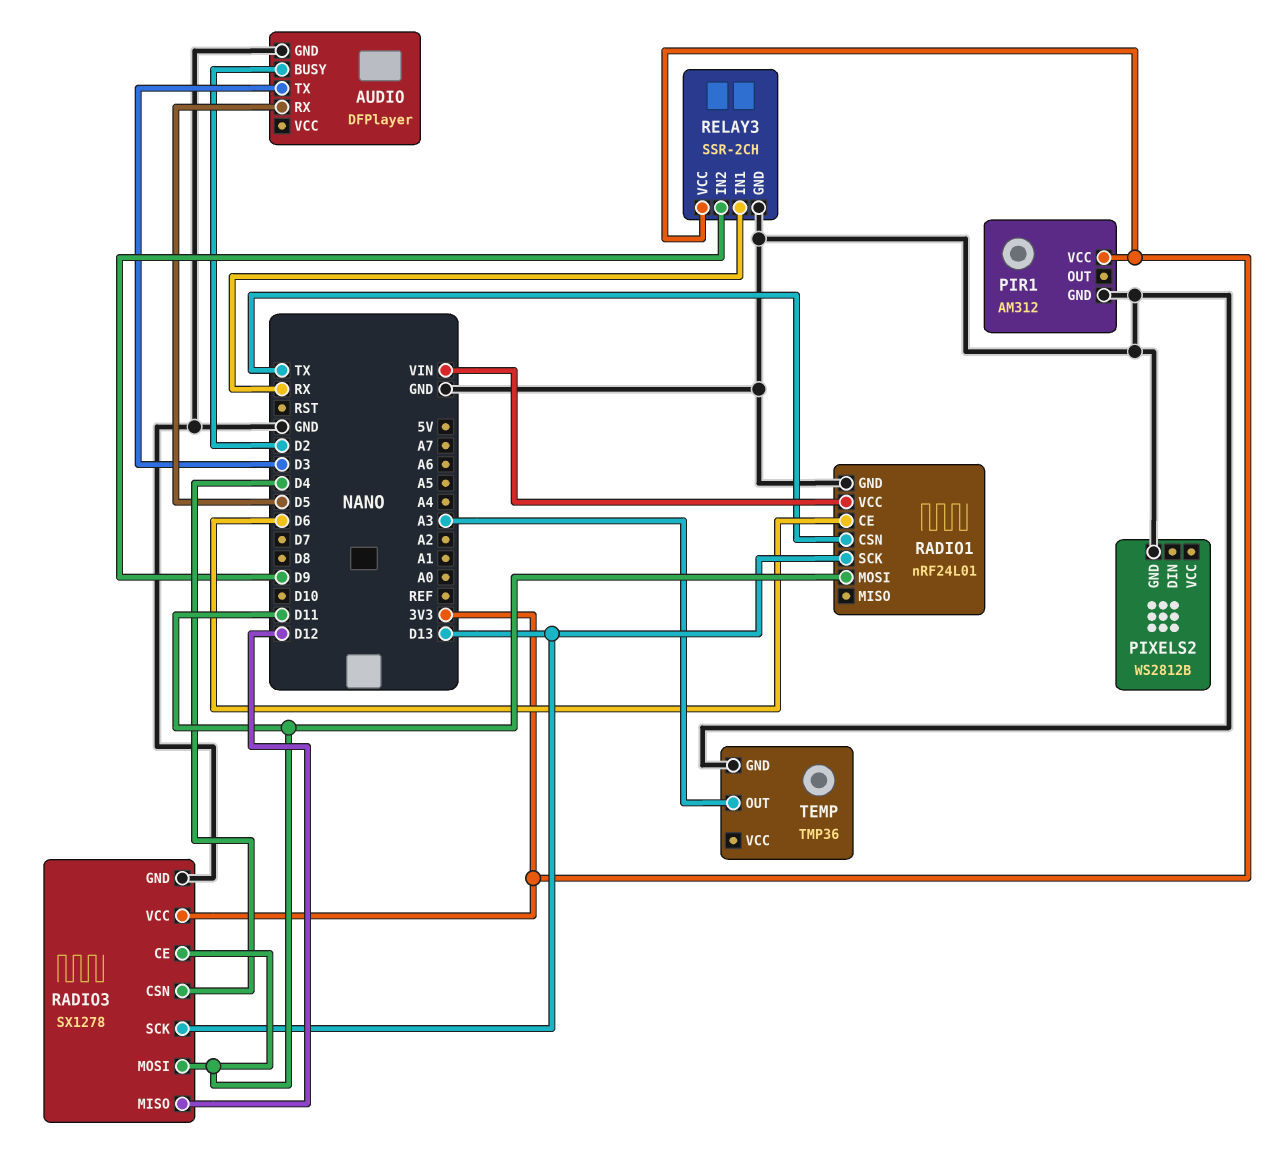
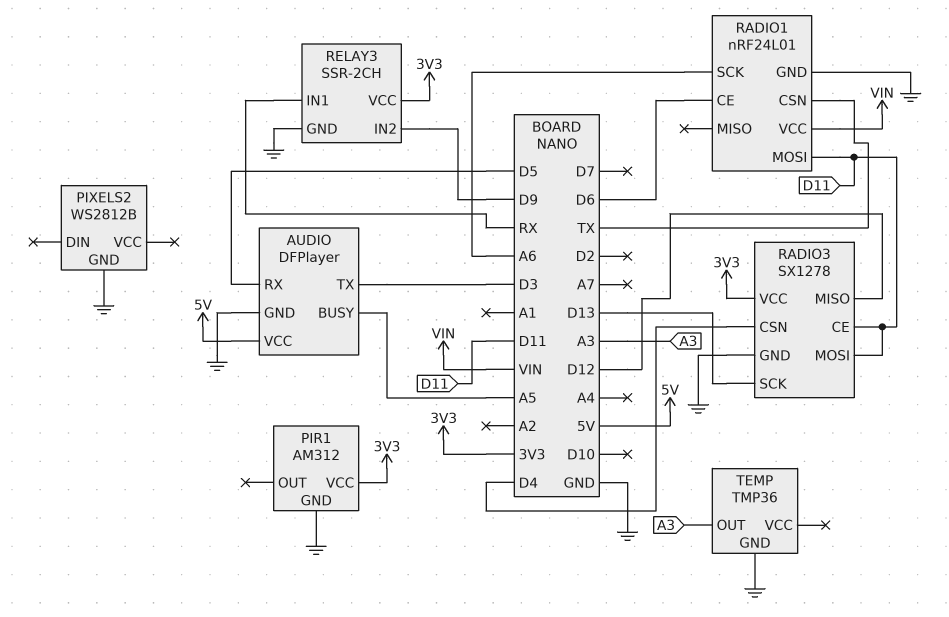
AUDIO pin BUSY: D2 -> A5
AUDIO pin VCC: none -> 5V
RADIO1 pin SCK: D13 -> A6

